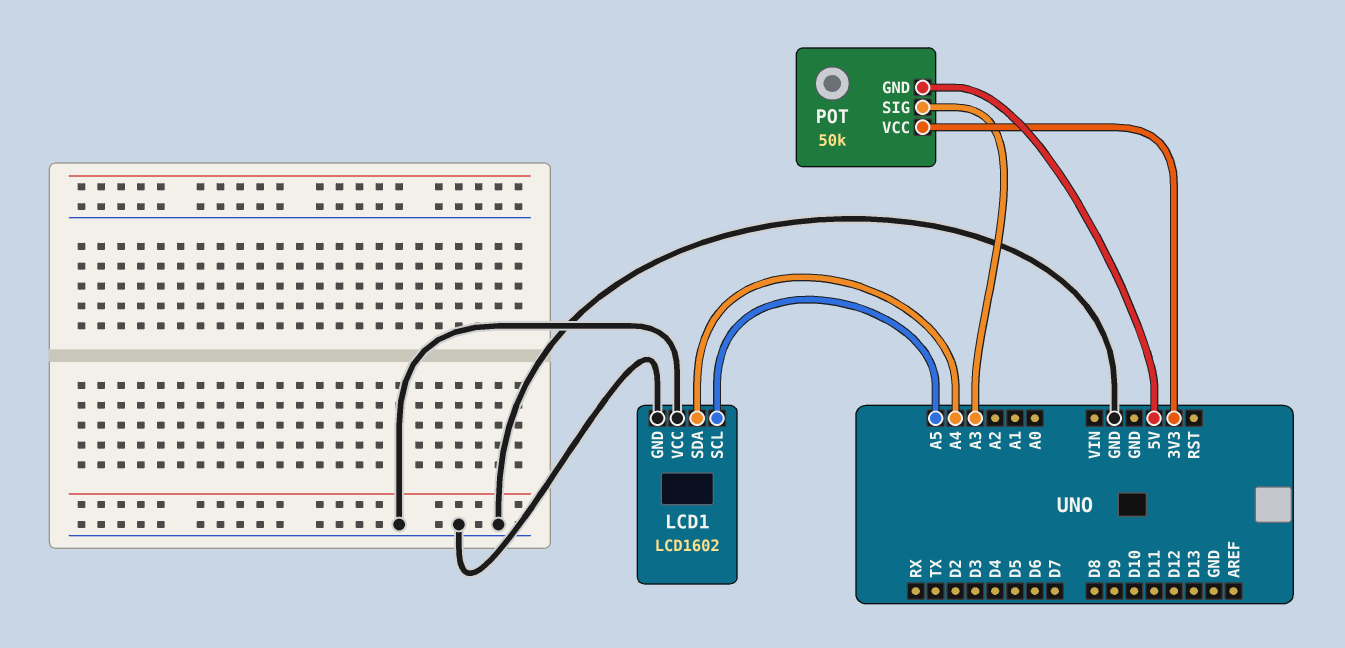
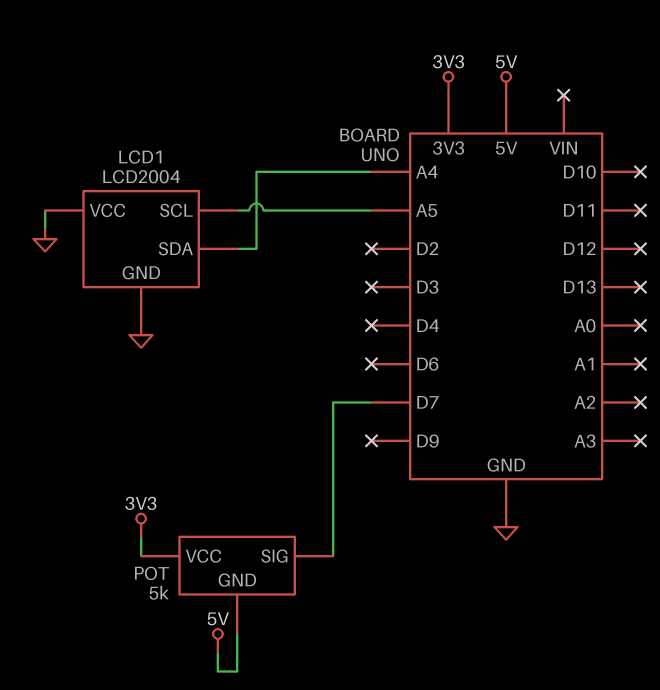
LCD1: LCD1602 -> LCD2004
POT: 50k -> 5k
POT pin SIG: A3 -> D7

